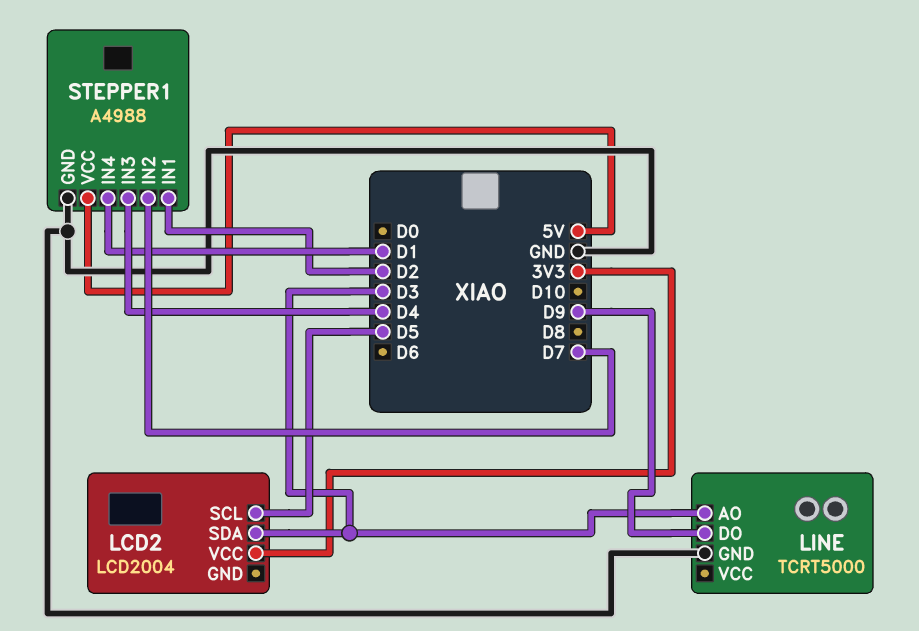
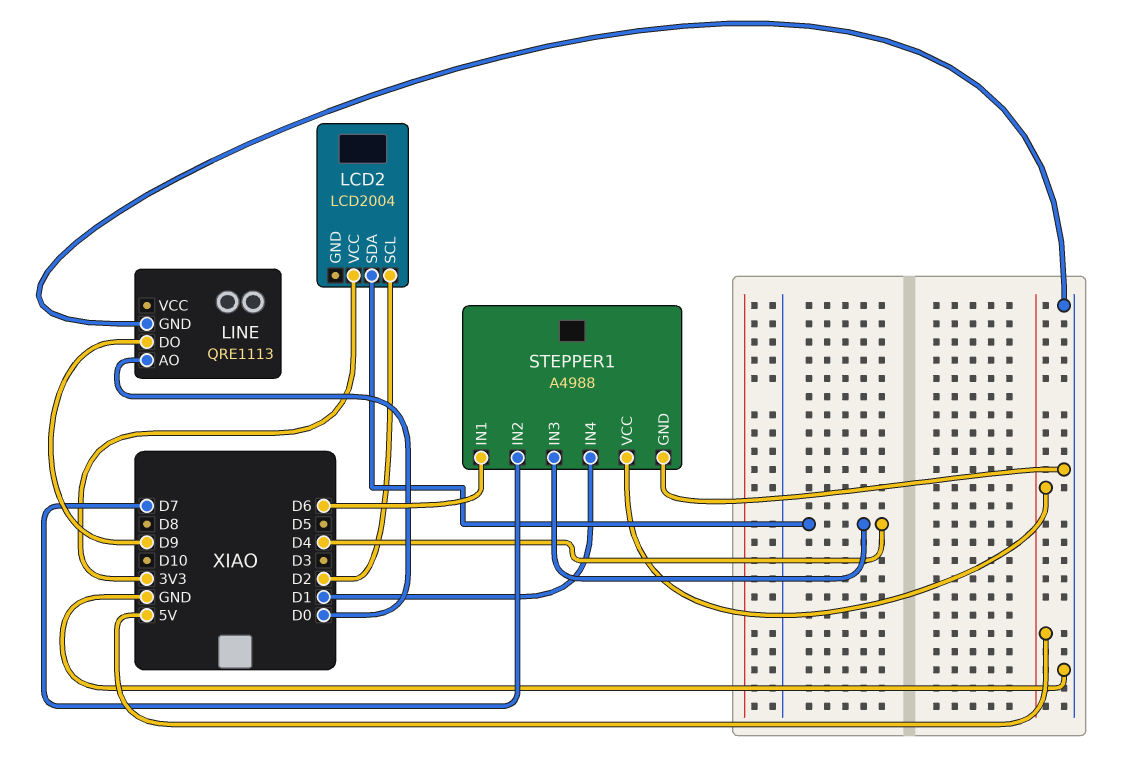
LCD2 pin SCL: D5 -> D2
LCD2 pin SDA: D3 -> D4
LINE: TCRT5000 -> QRE1113
LINE pin AO: D3 -> D0
STEPPER1 pin IN1: D2 -> D6

